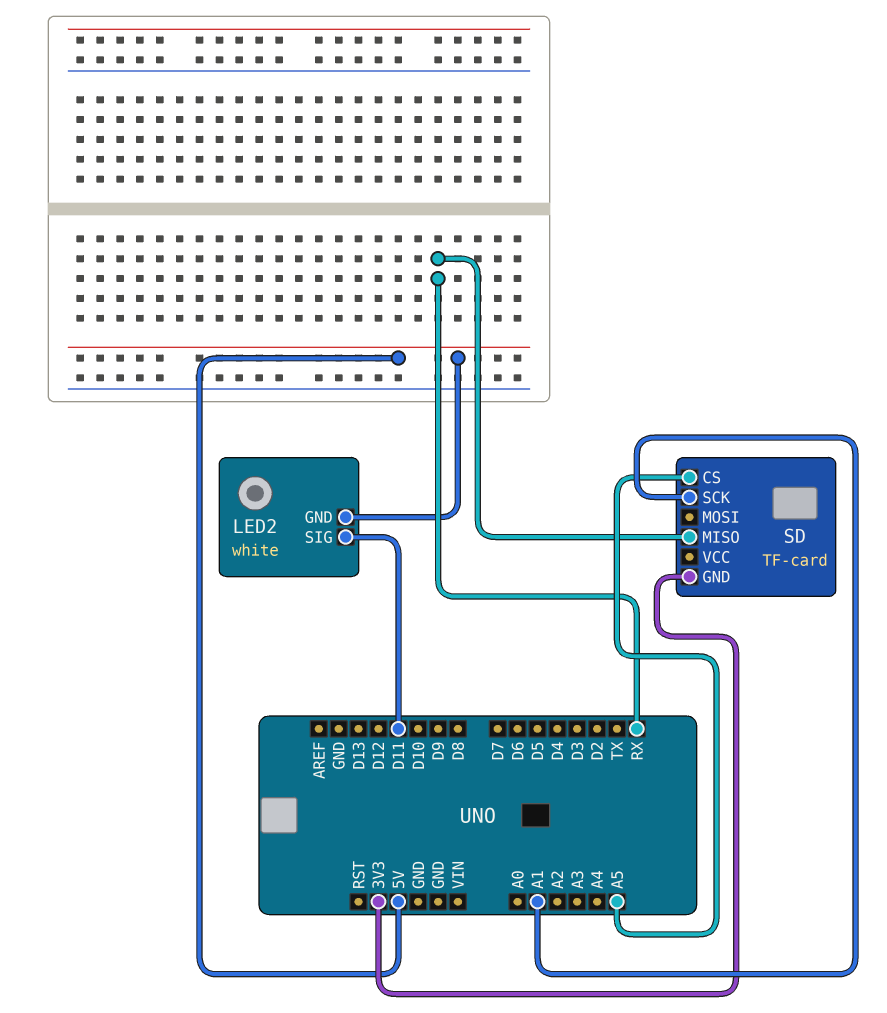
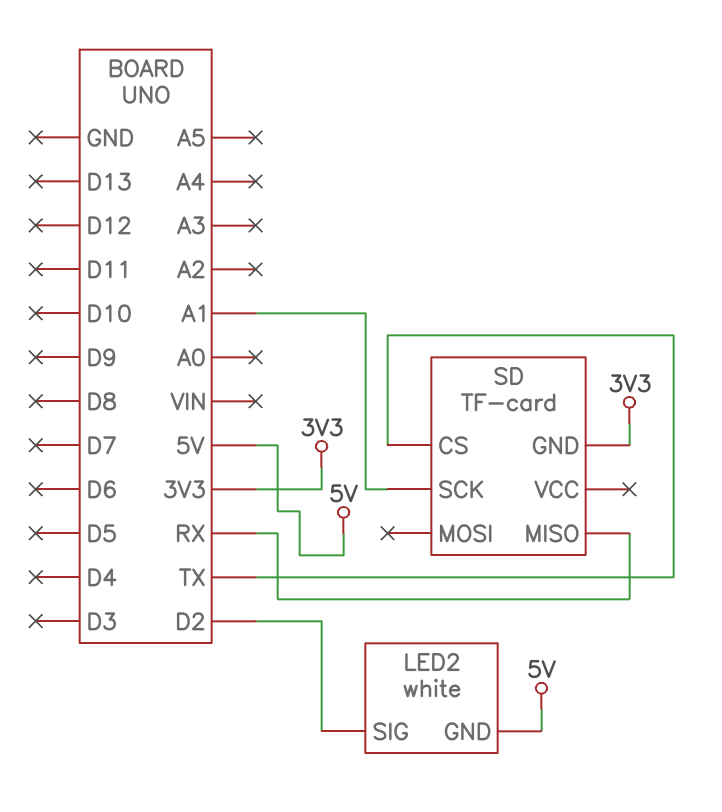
LED2 pin SIG: D11 -> D2
SD pin CS: A5 -> TX

